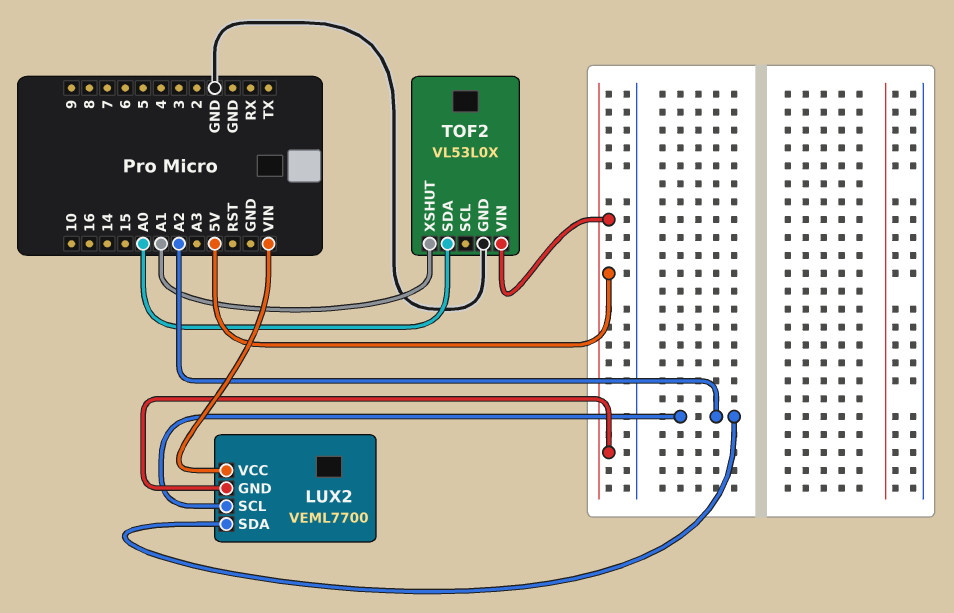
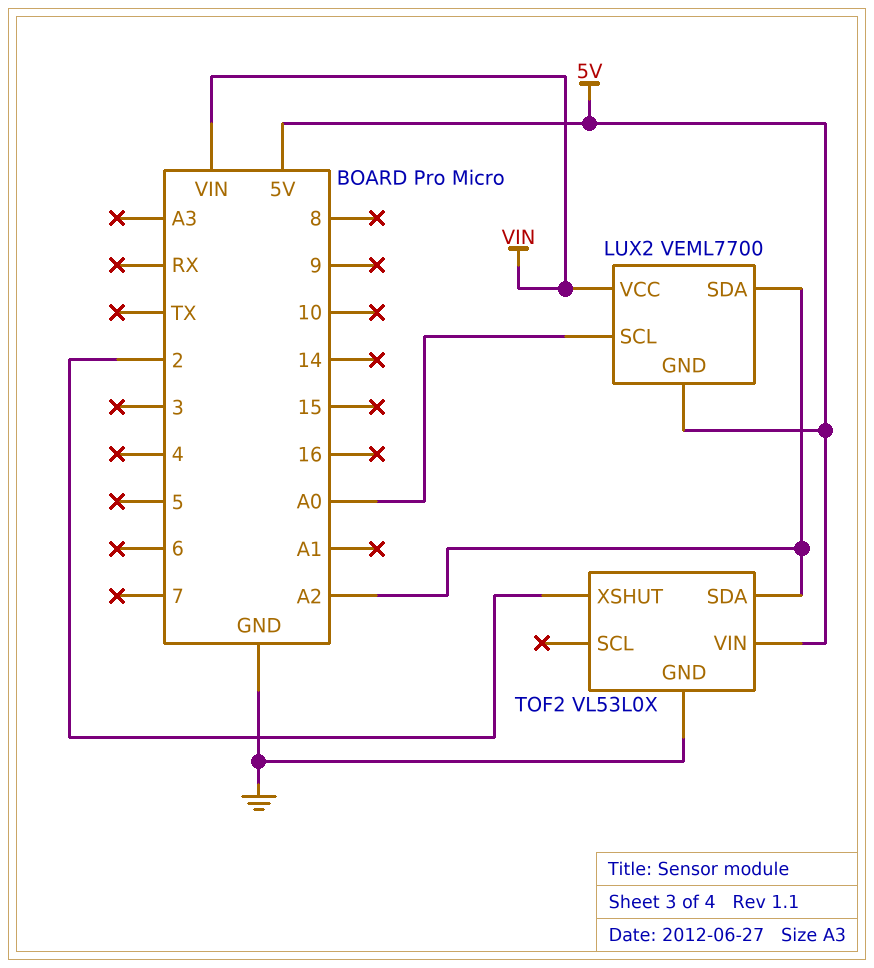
LUX2 pin SCL: A2 -> A0
TOF2 pin SDA: A0 -> A2
TOF2 pin XSHUT: A1 -> 2

